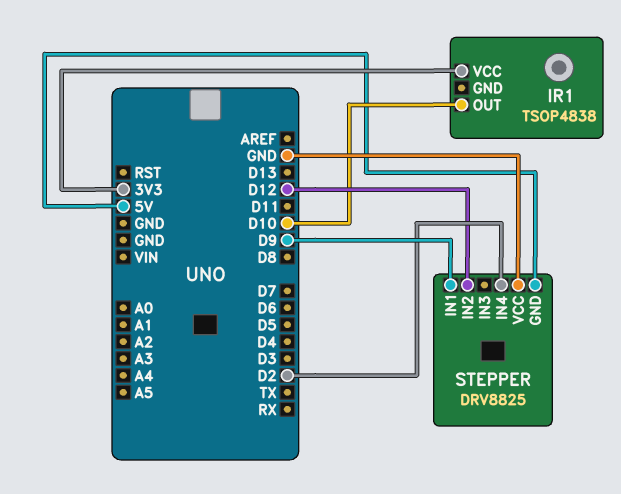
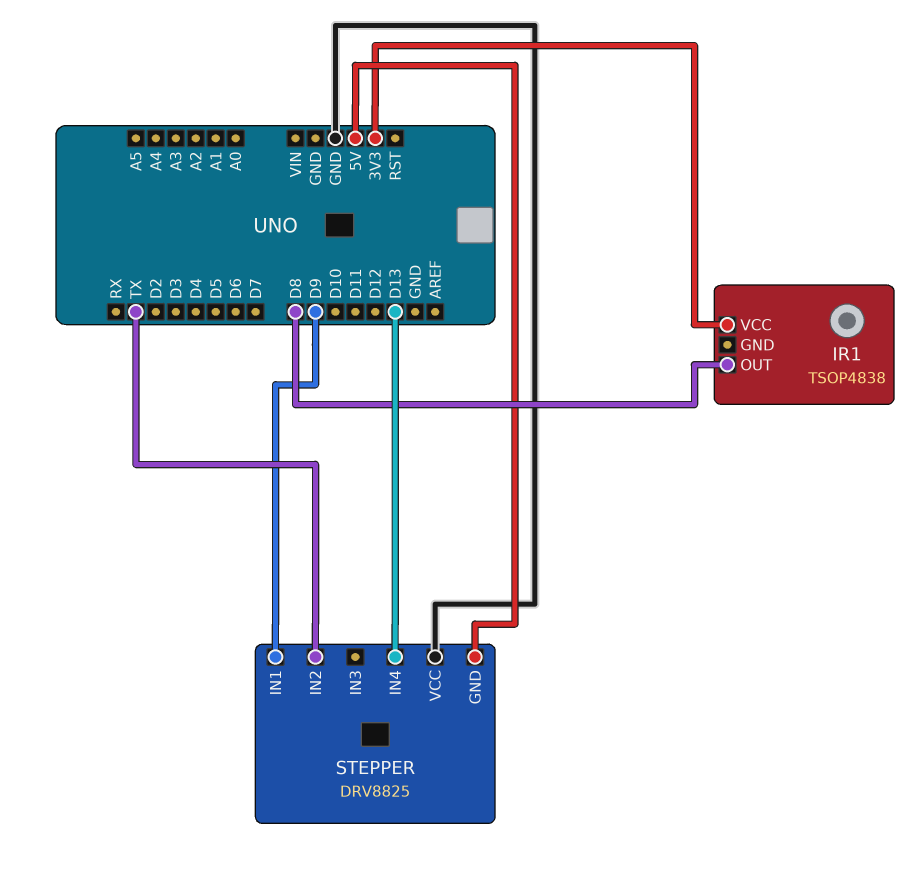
IR1 pin OUT: D10 -> D8
STEPPER pin IN2: D12 -> TX
STEPPER pin IN4: D2 -> D13

